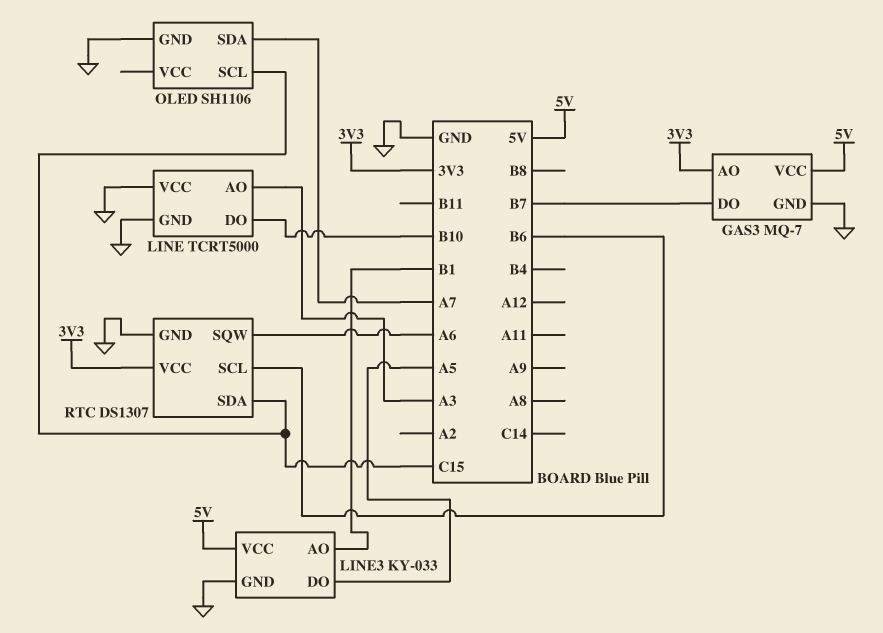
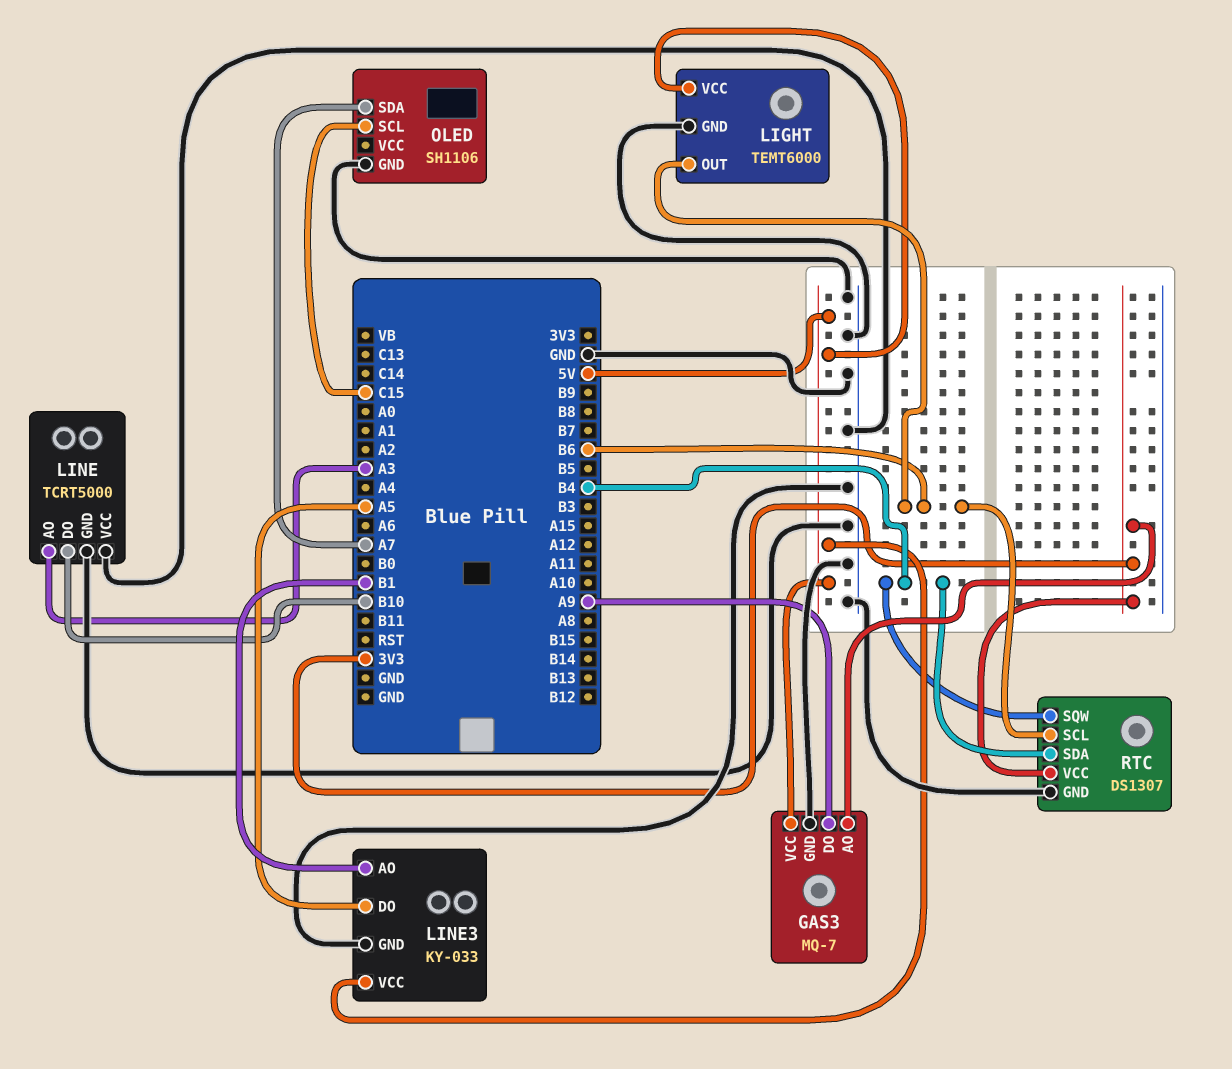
GAS3 pin DO: B7 -> A9
LIGHT: none -> TEMT6000
LIGHT pin GND: none -> GND
LIGHT pin OUT: none -> B6
LIGHT pin VCC: none -> 5V
RTC pin SDA: C15 -> B4
RTC pin SQW: A6 -> B4

